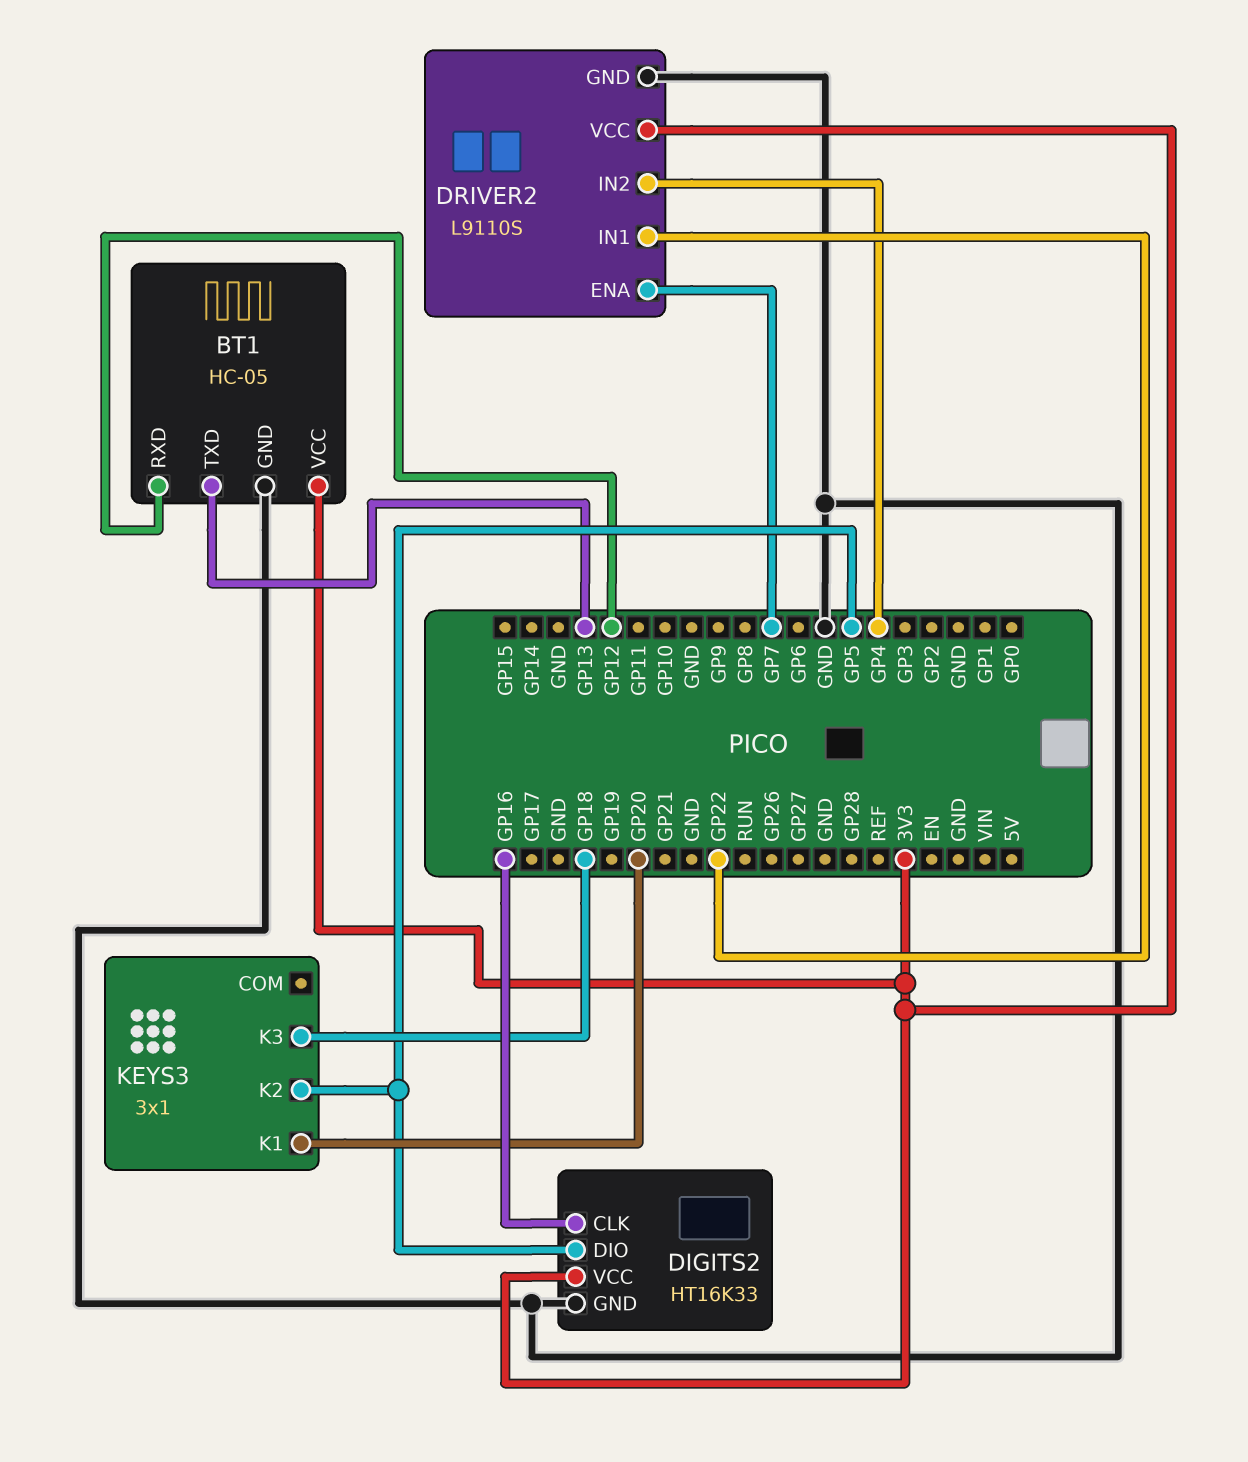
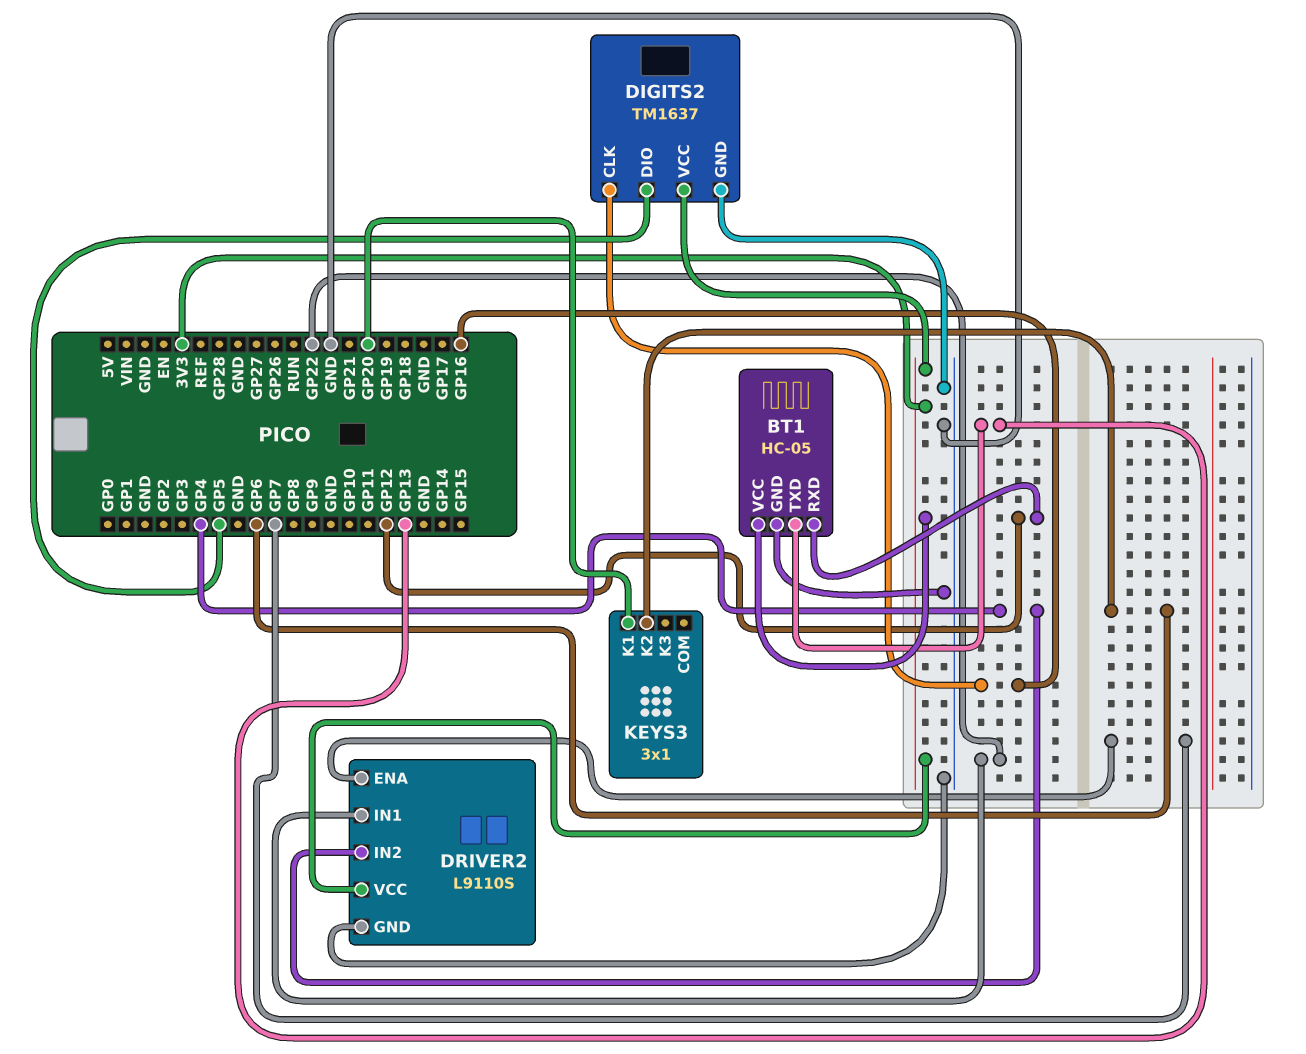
DIGITS2: HT16K33 -> TM1637
KEYS3 pin K2: GP5 -> GP6
KEYS3 pin K3: GP18 -> none

